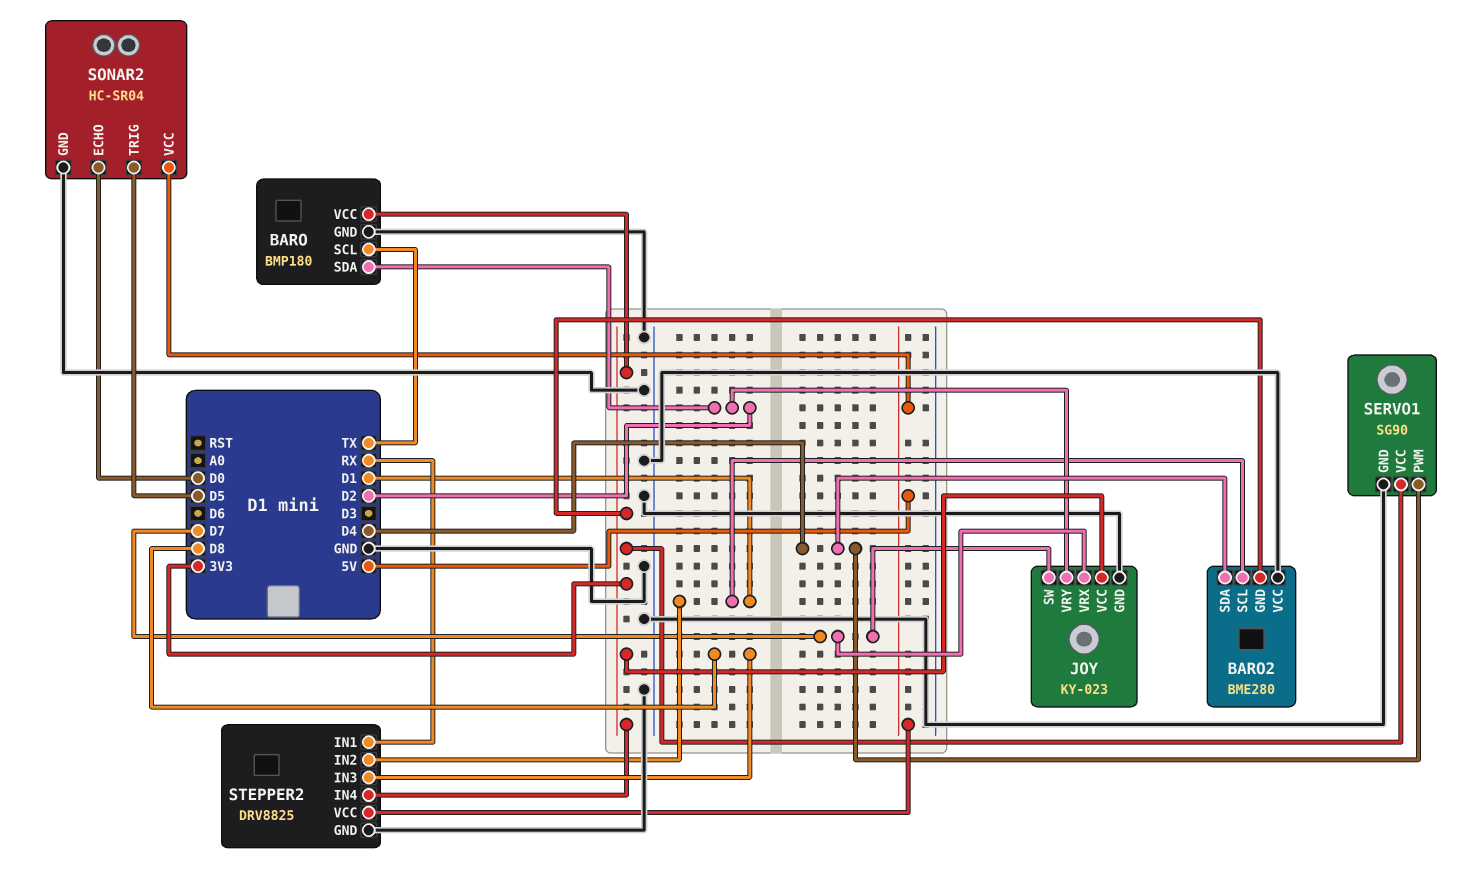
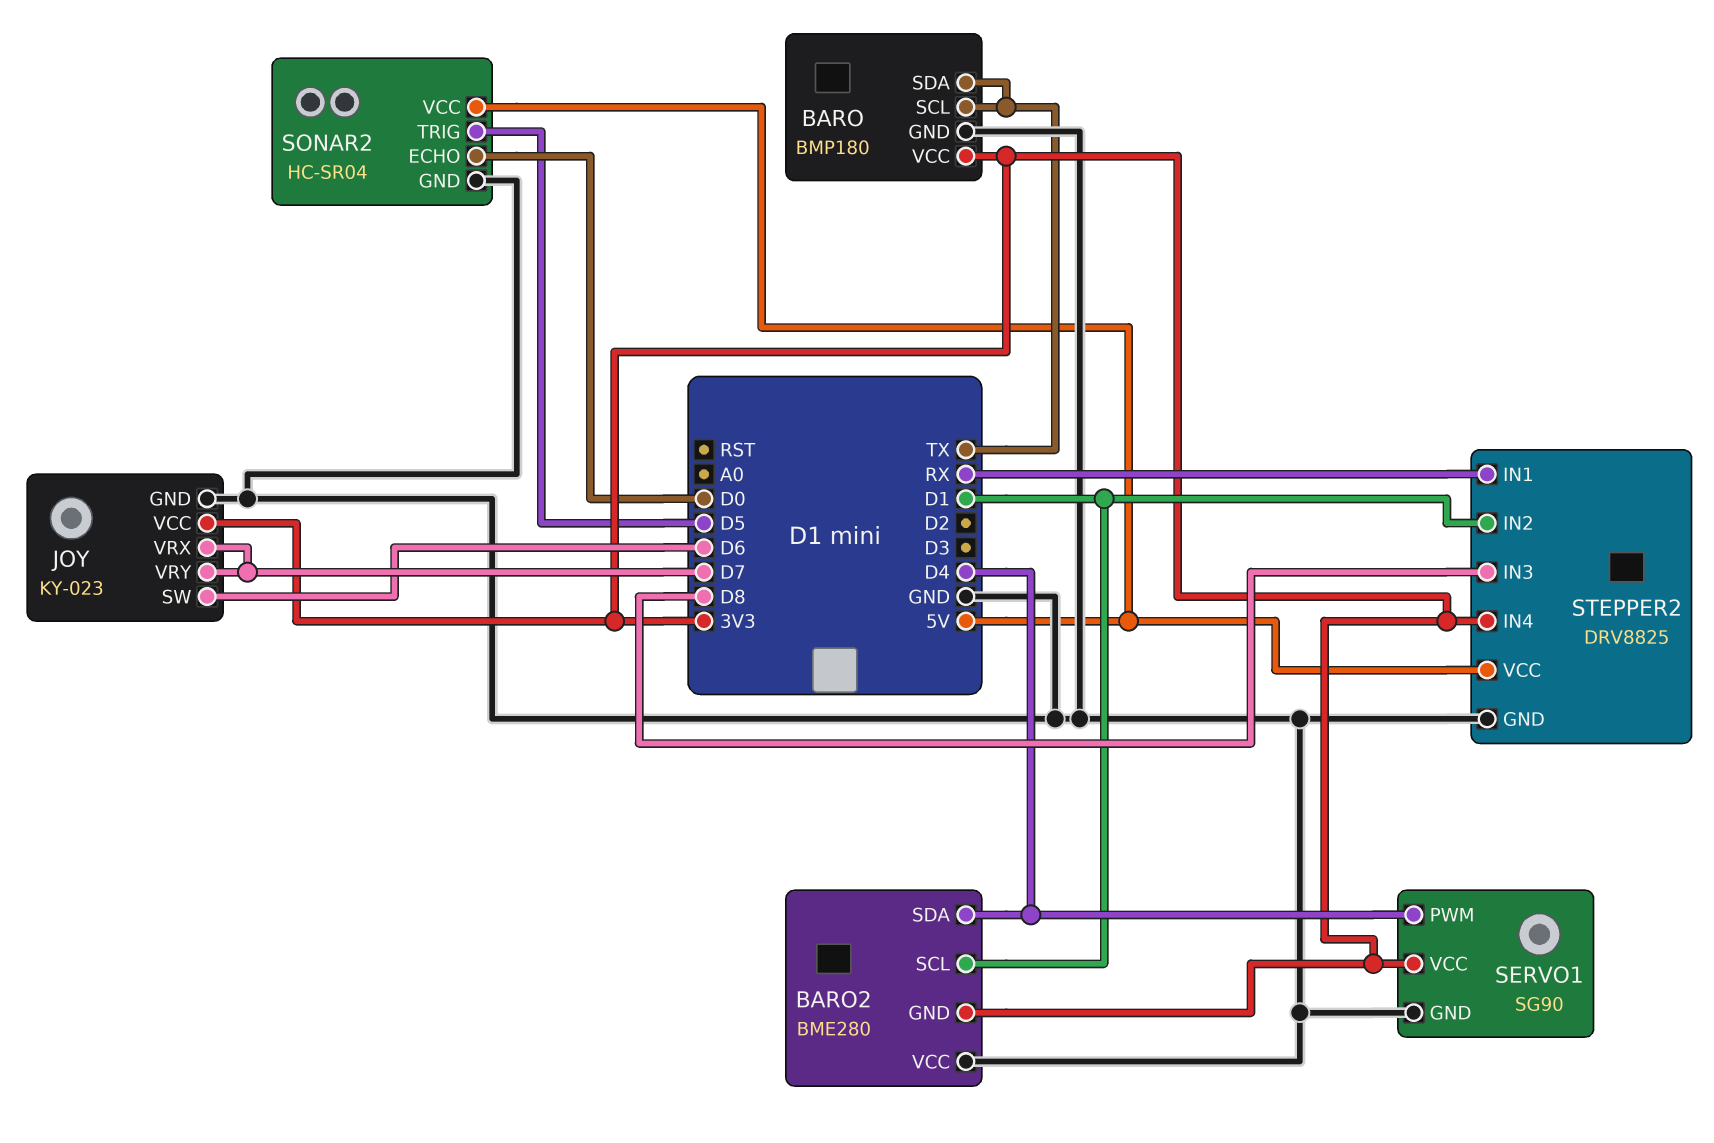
BARO pin SDA: D2 -> TX
JOY pin SW: D7 -> D6
JOY pin VRY: D2 -> D7

